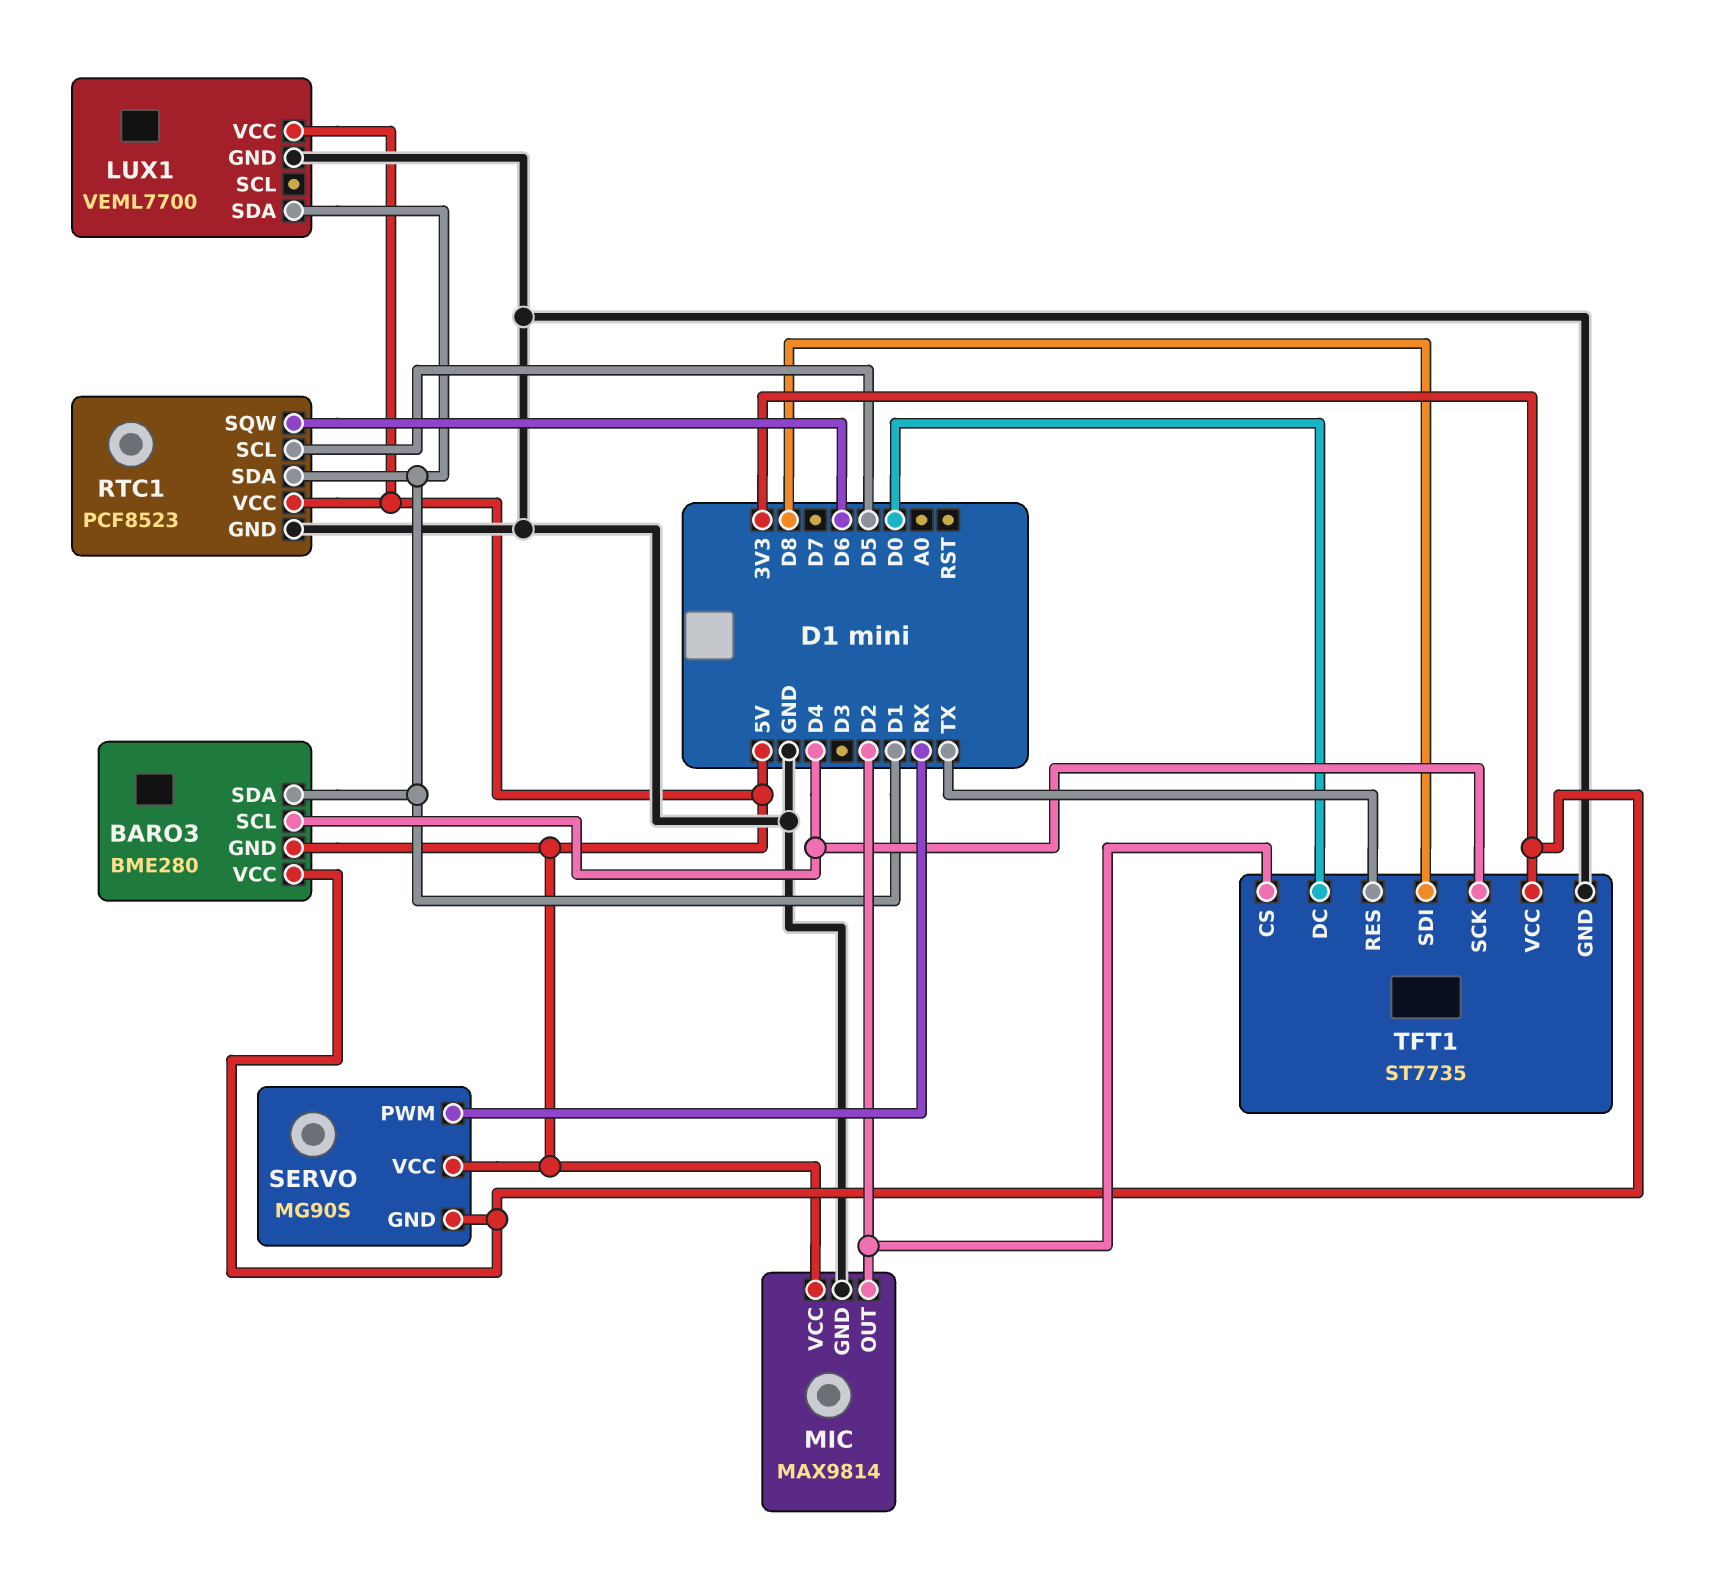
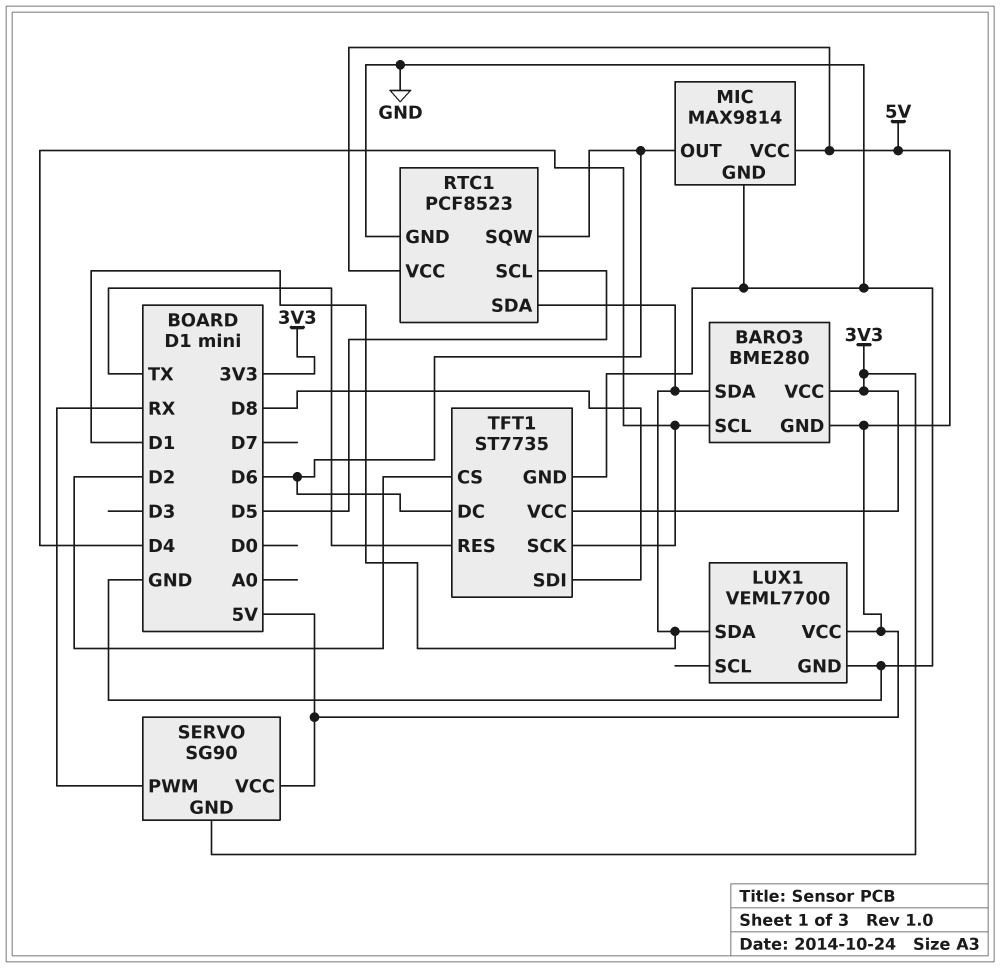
MIC pin OUT: D2 -> D6
SERVO: MG90S -> SG90
TFT1 pin DC: D0 -> D6

